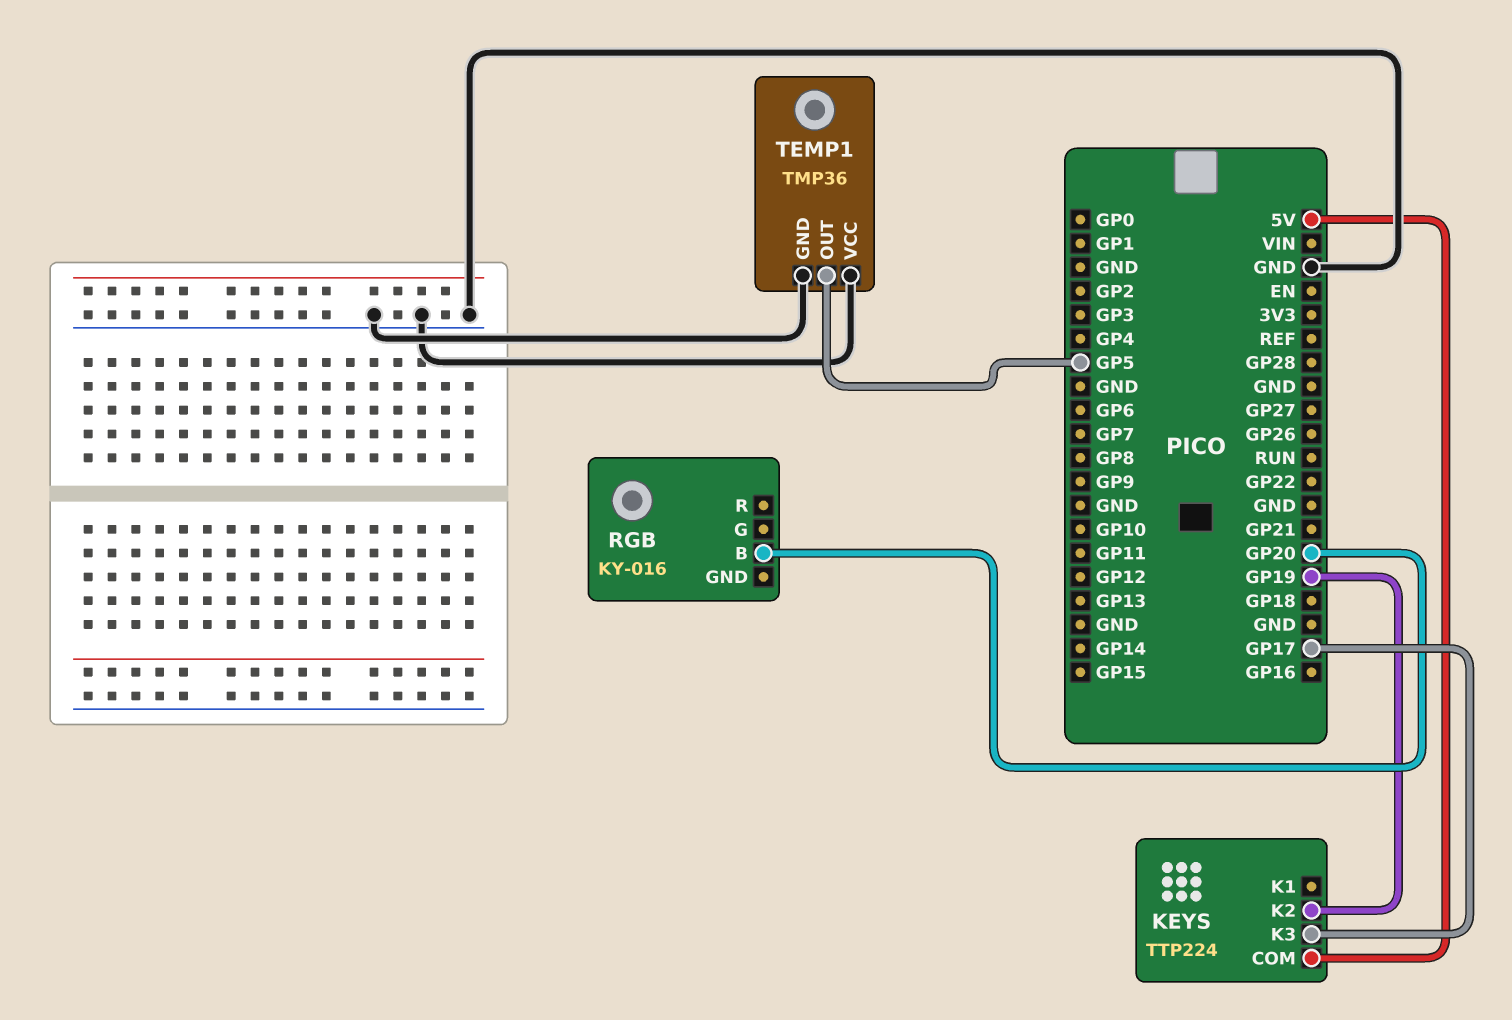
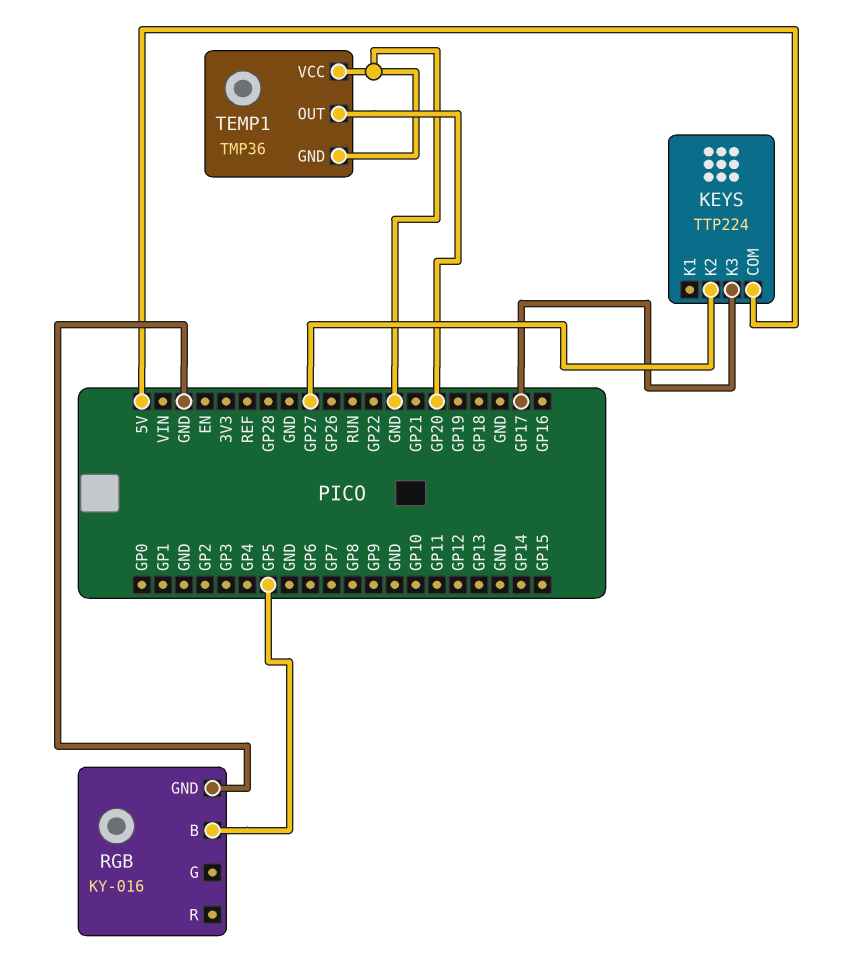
KEYS pin K2: GP19 -> GP27
RGB pin B: GP20 -> GP5
RGB pin GND: none -> GND
TEMP1 pin OUT: GP5 -> GP20

